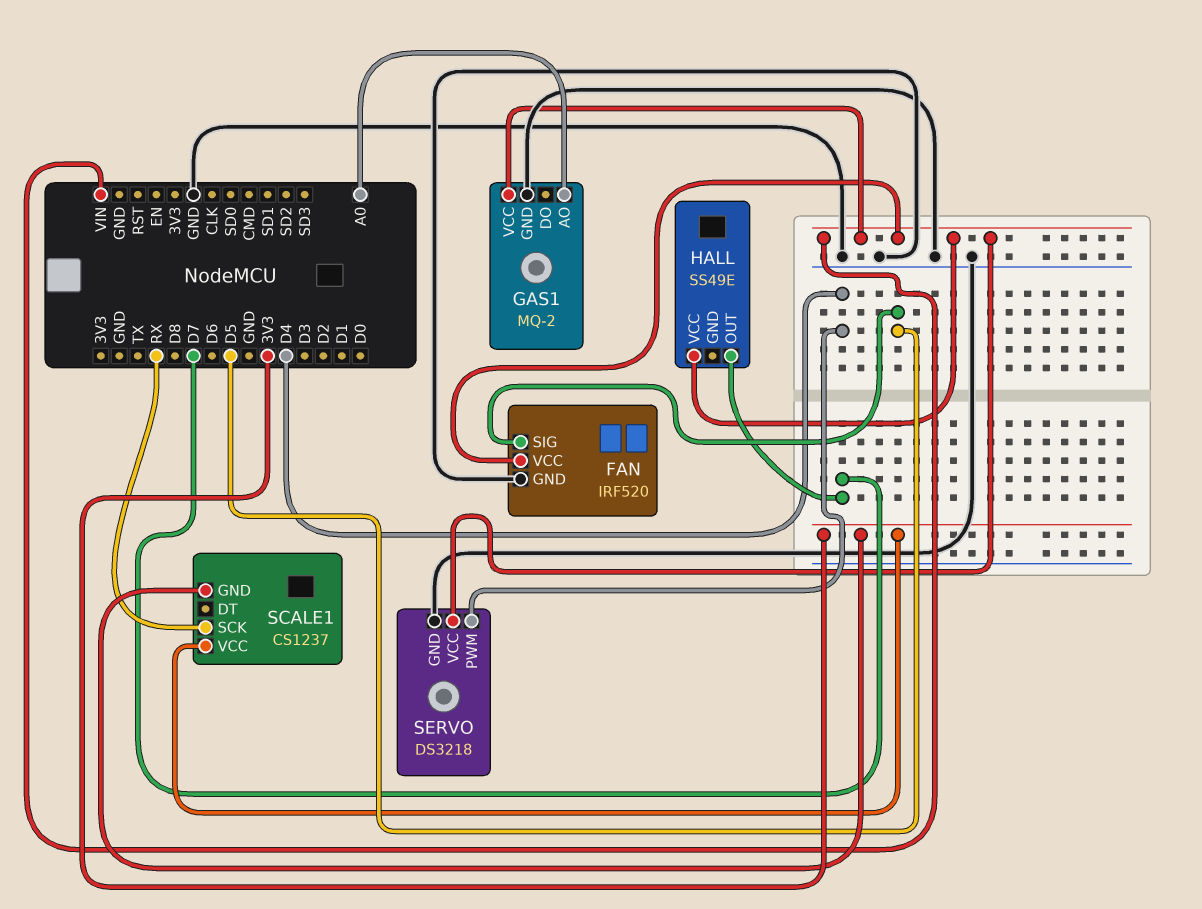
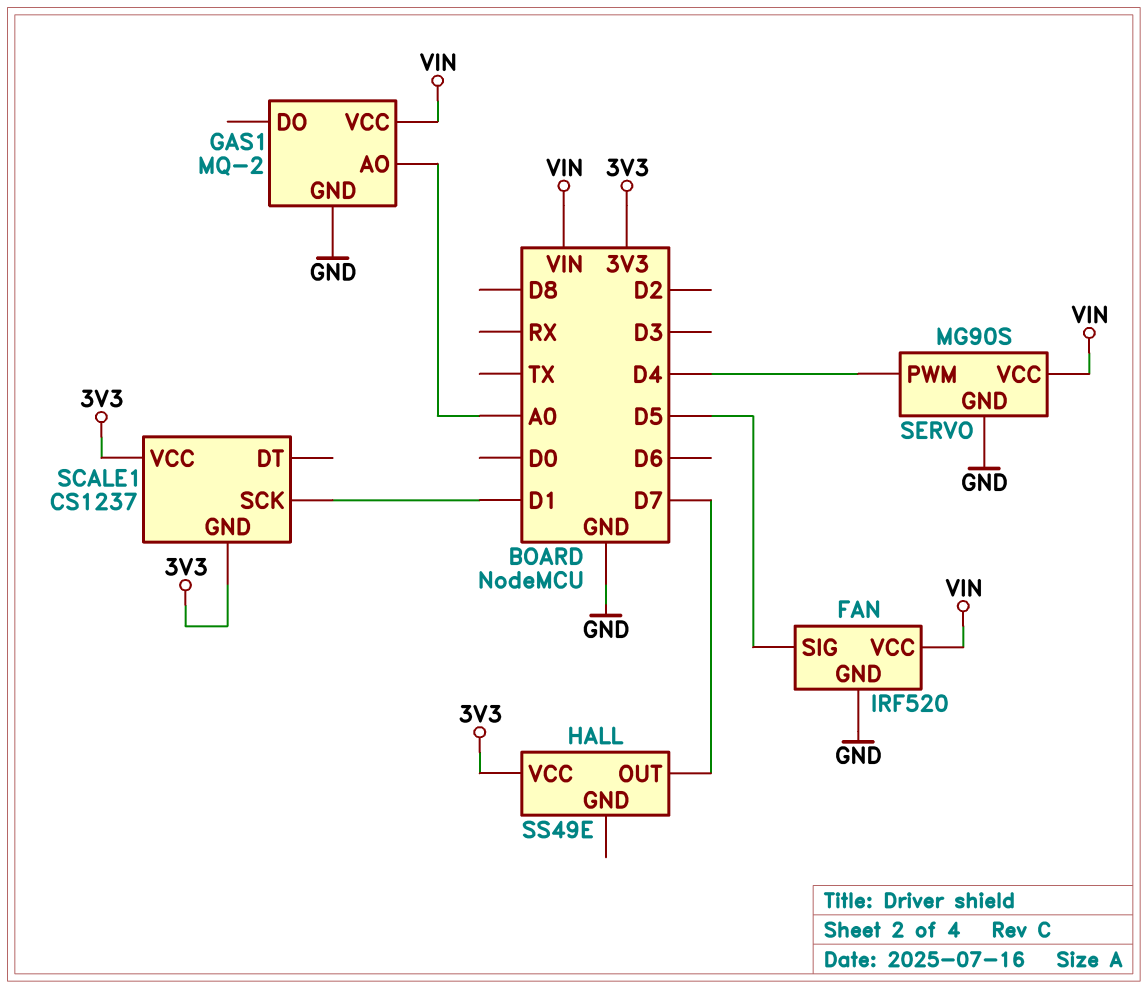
HALL pin VCC: VIN -> 3V3
SCALE1 pin SCK: RX -> D1
SERVO: DS3218 -> MG90S

